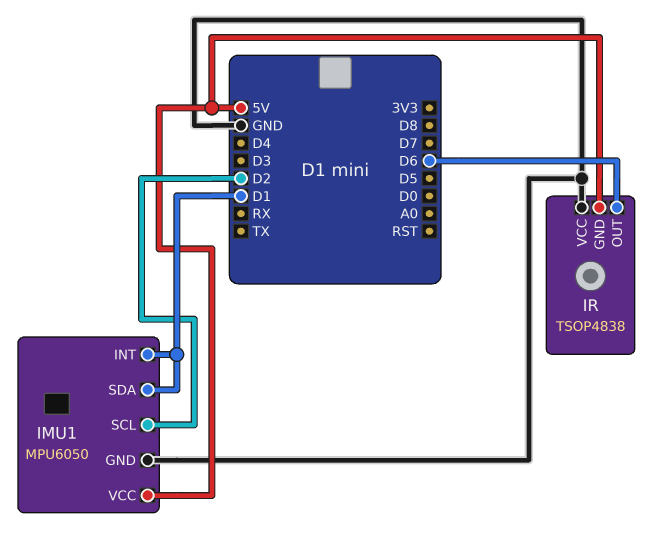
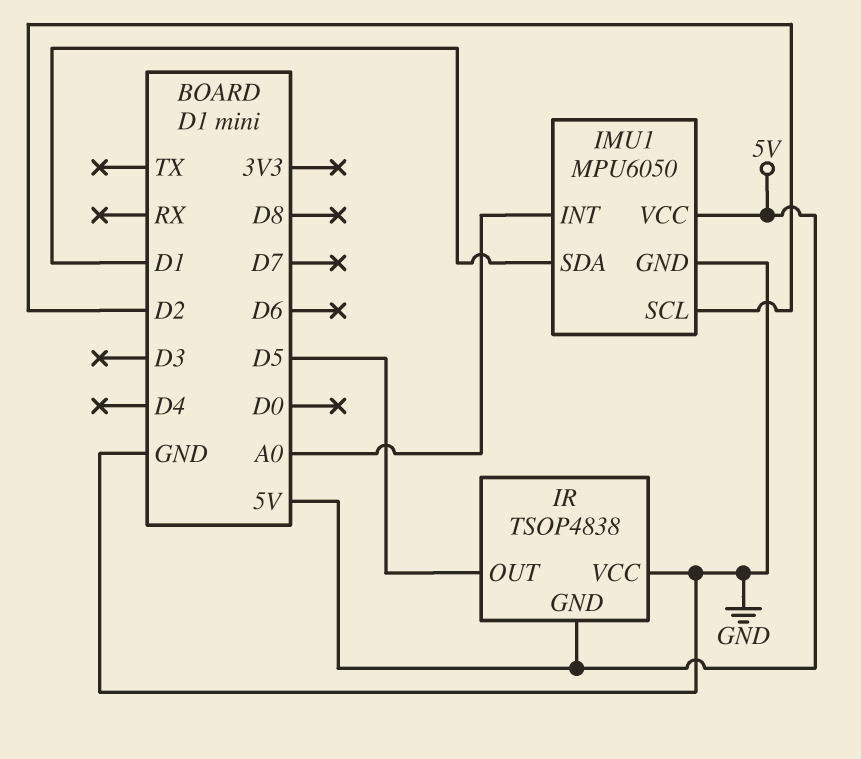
IMU1 pin INT: D1 -> A0
IR pin OUT: D6 -> D5

